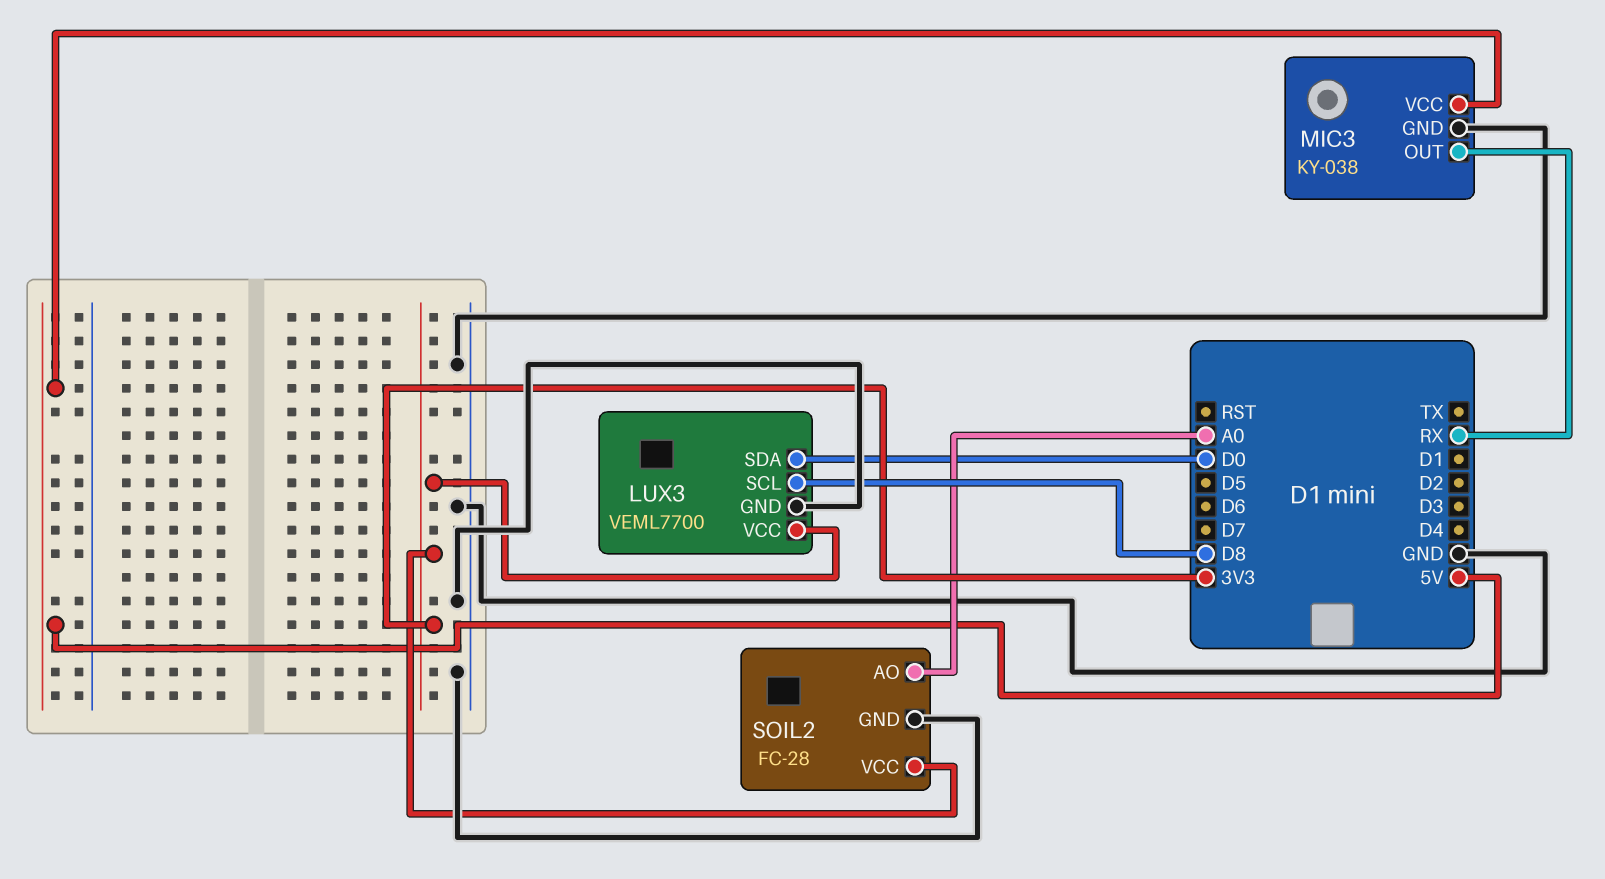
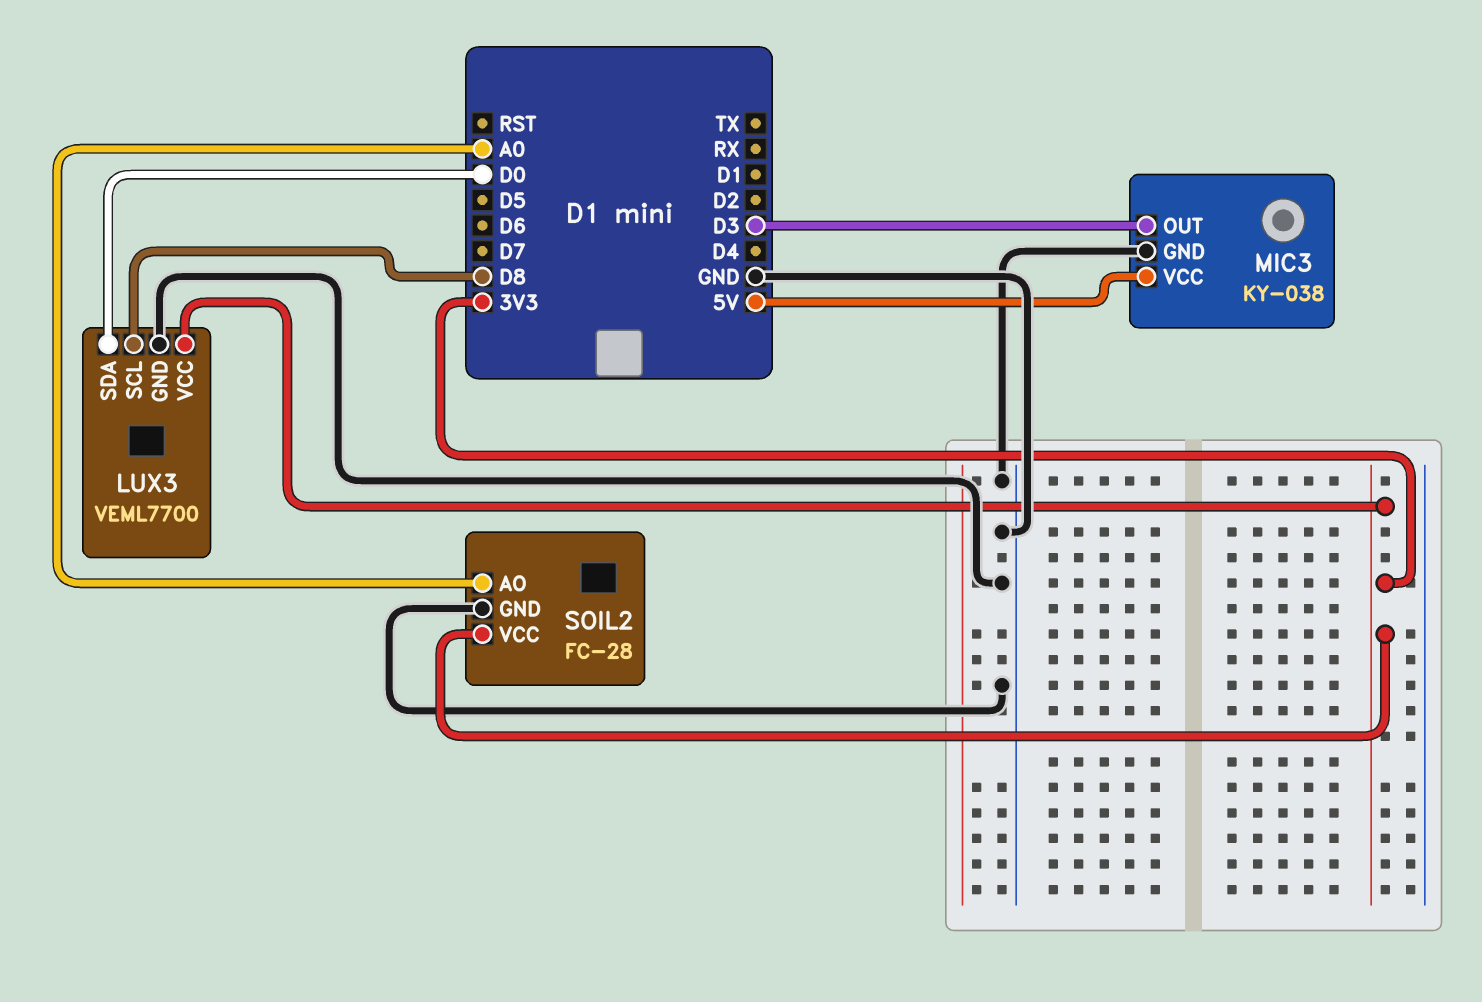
MIC3 pin OUT: RX -> D3

